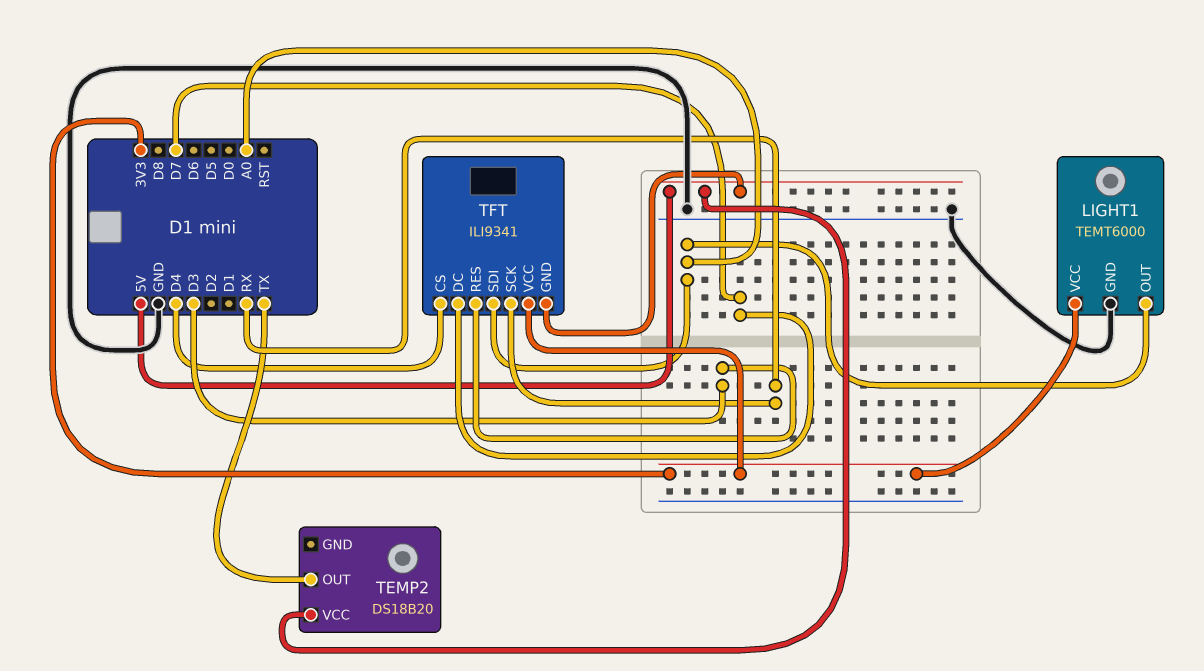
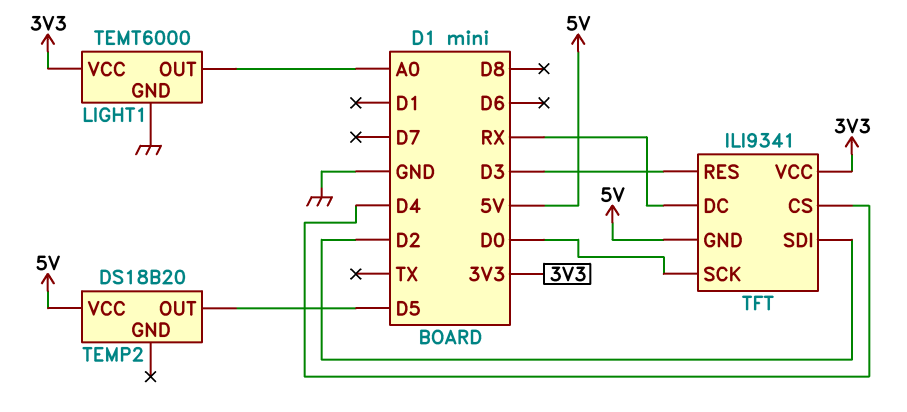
TEMP2 pin OUT: TX -> D5
TFT pin DC: D7 -> RX
TFT pin SCK: RX -> D0
TFT pin SDI: A0 -> D2

